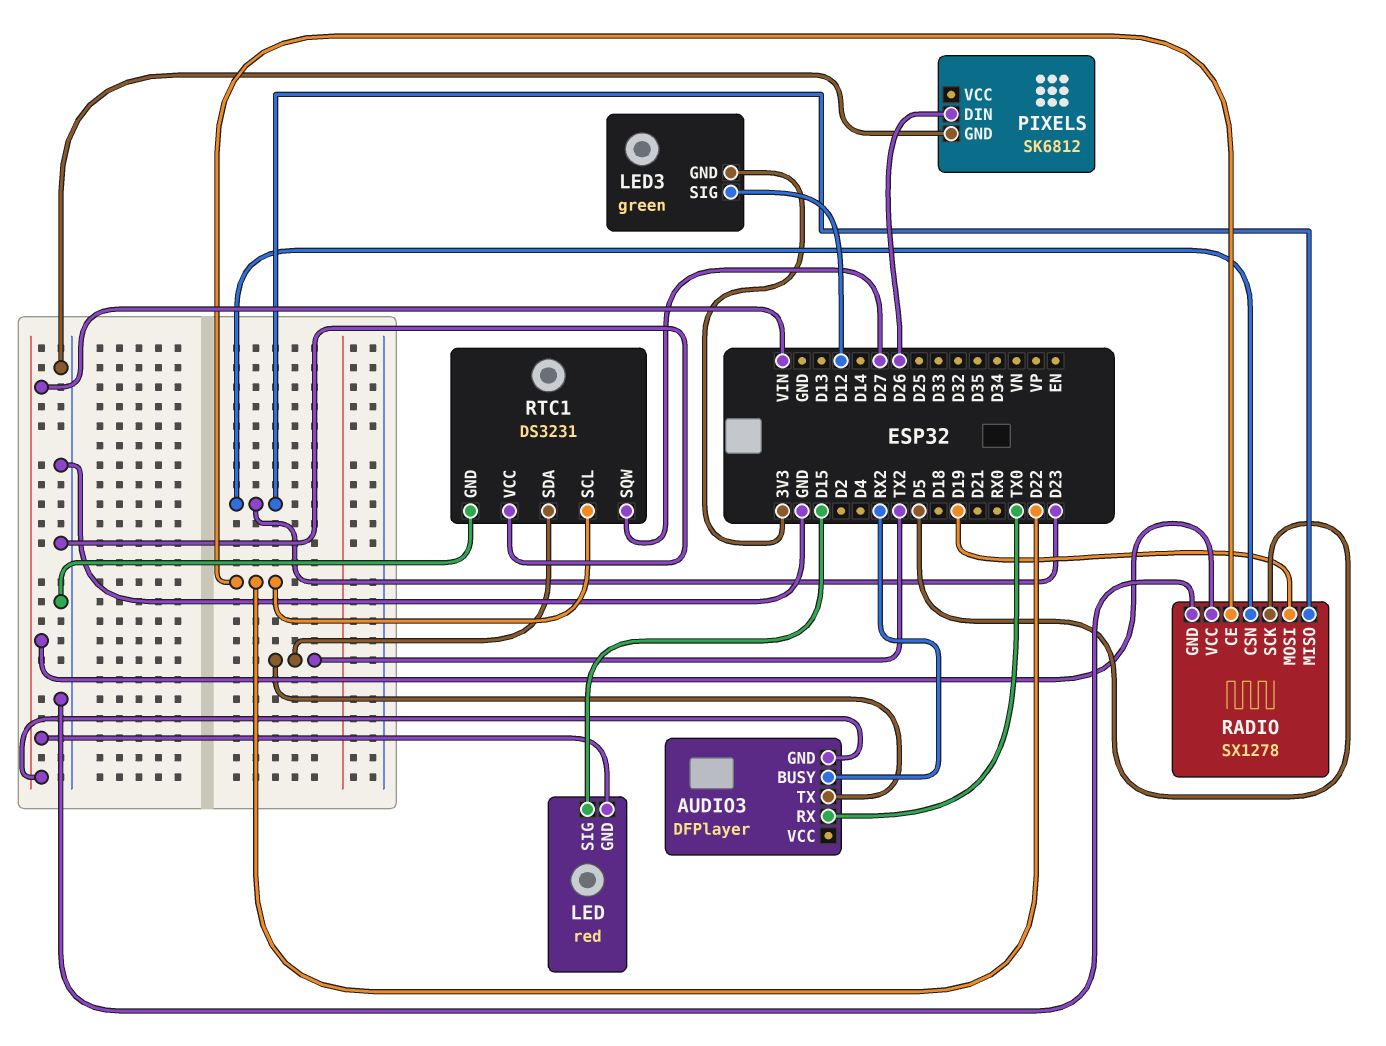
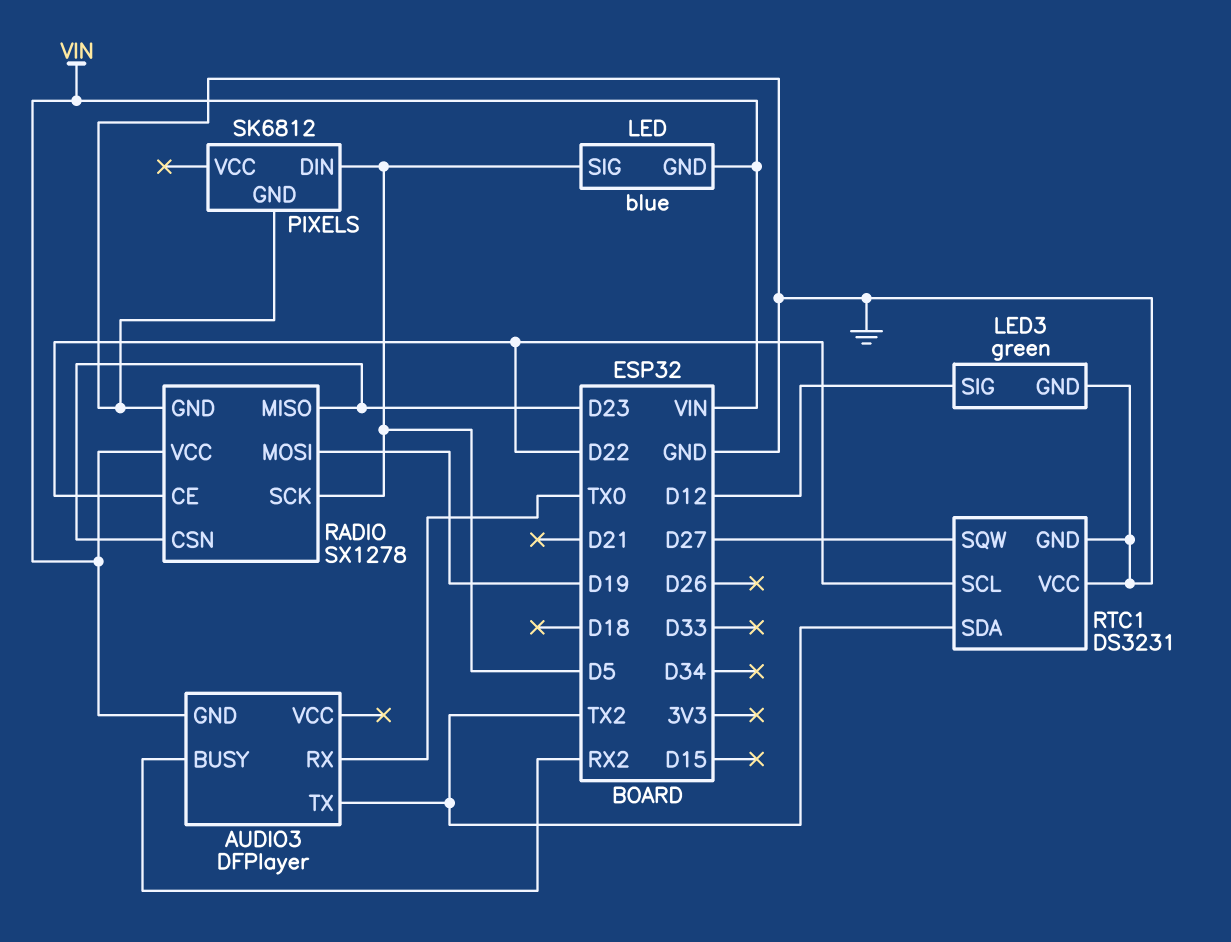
LED: red -> blue
LED pin SIG: D15 -> D5
LED3 pin GND: 3V3 -> GND
PIXELS pin DIN: D26 -> D5

